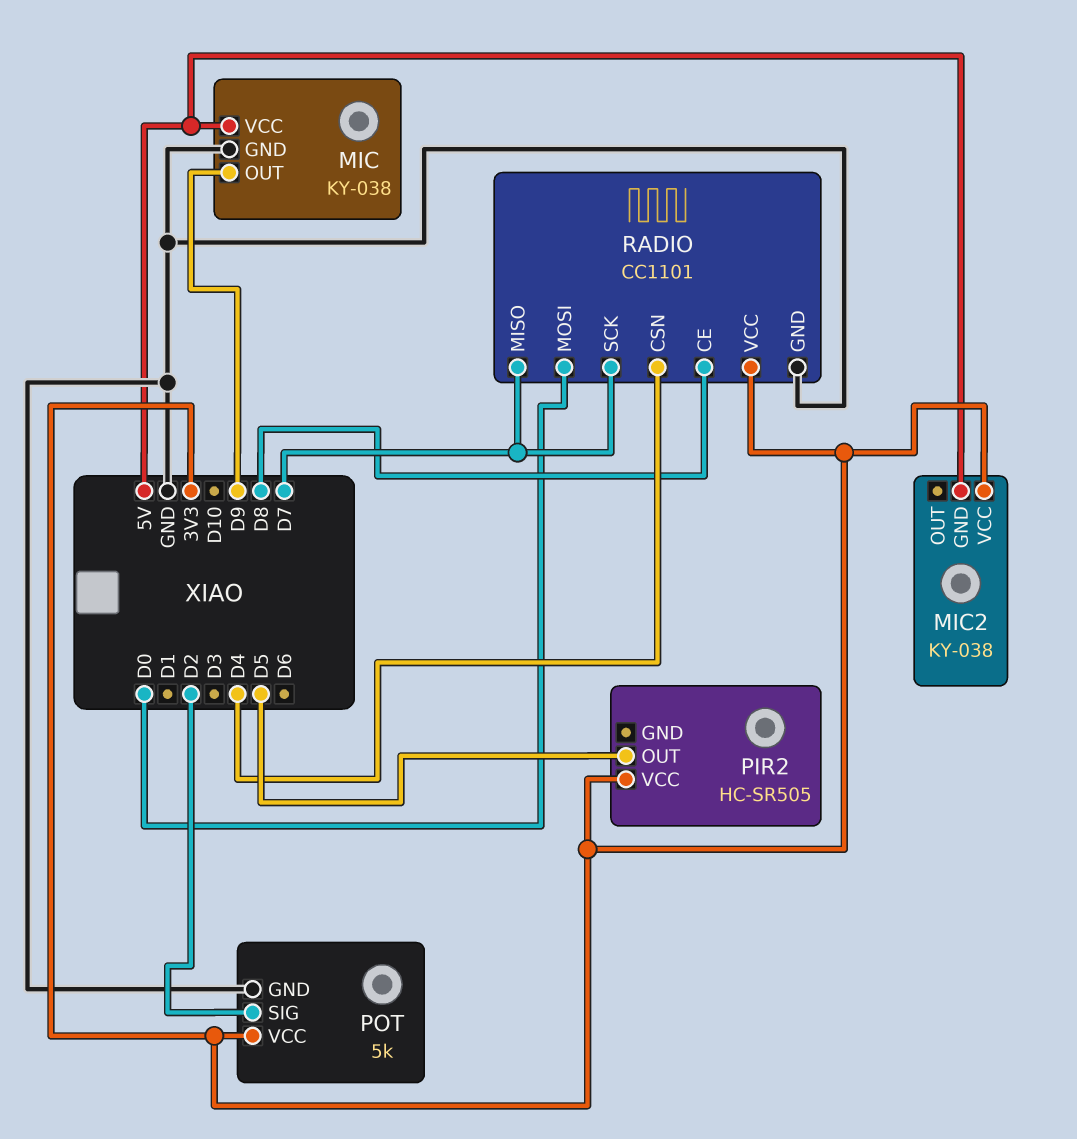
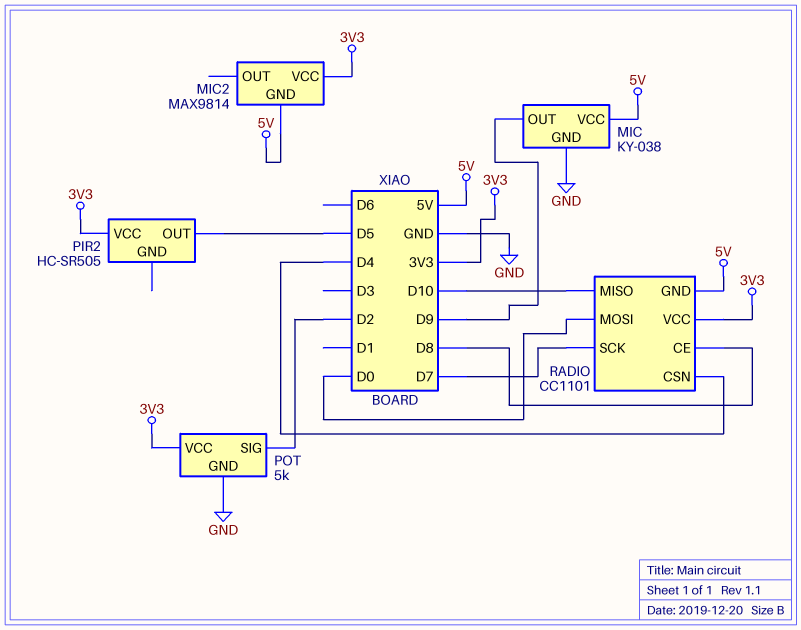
MIC2: KY-038 -> MAX9814
RADIO pin GND: GND -> 5V
RADIO pin MISO: D7 -> D10

